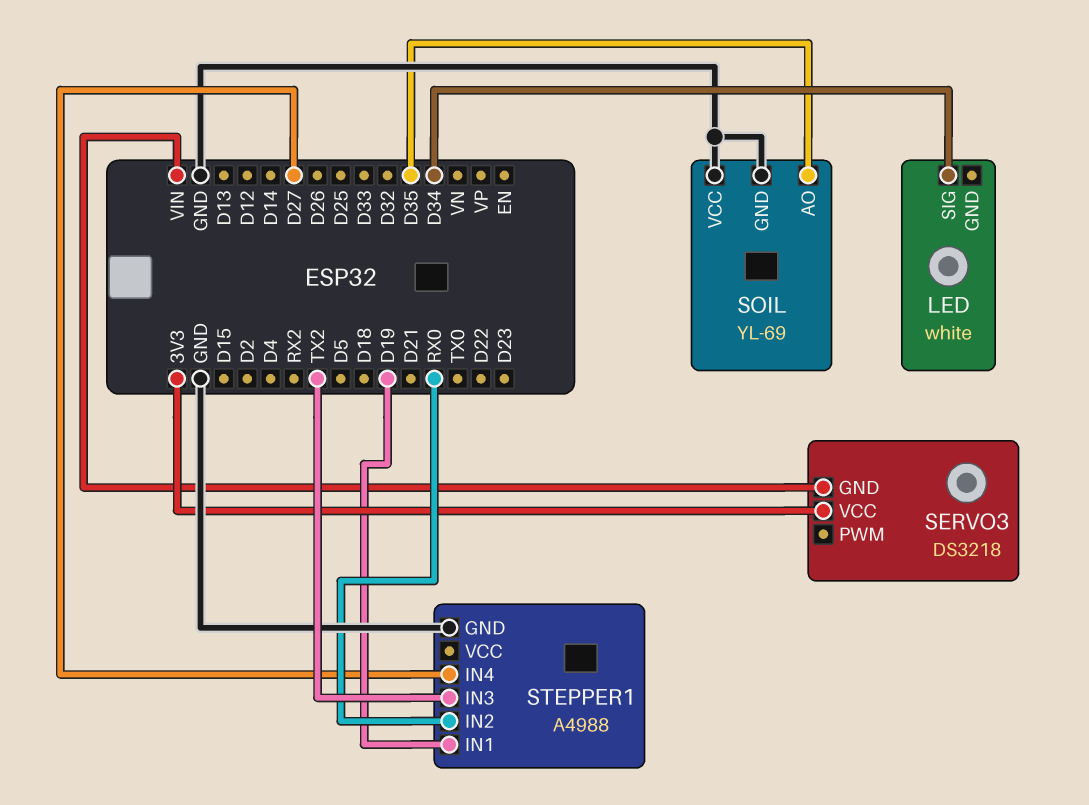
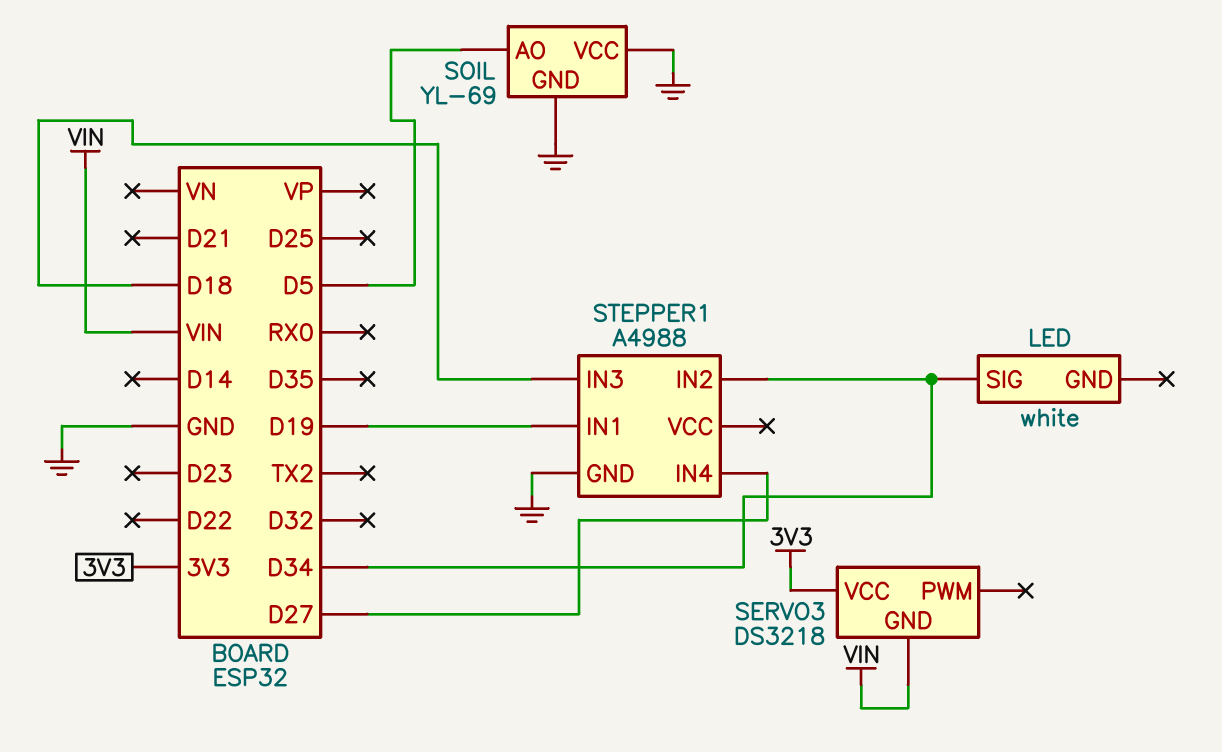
SOIL pin AO: D35 -> D5
STEPPER1 pin IN2: RX0 -> D34
STEPPER1 pin IN3: TX2 -> D18

